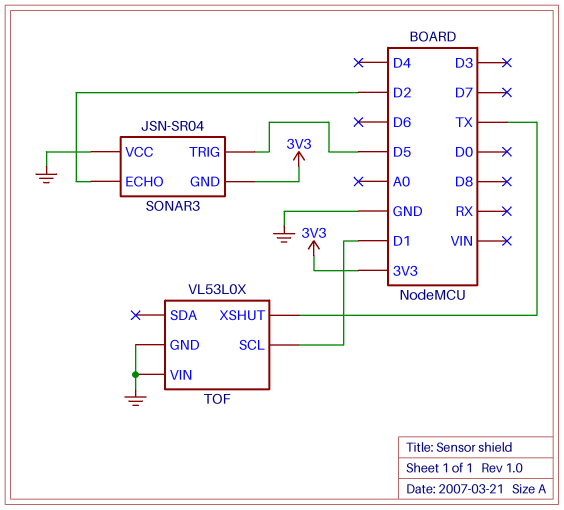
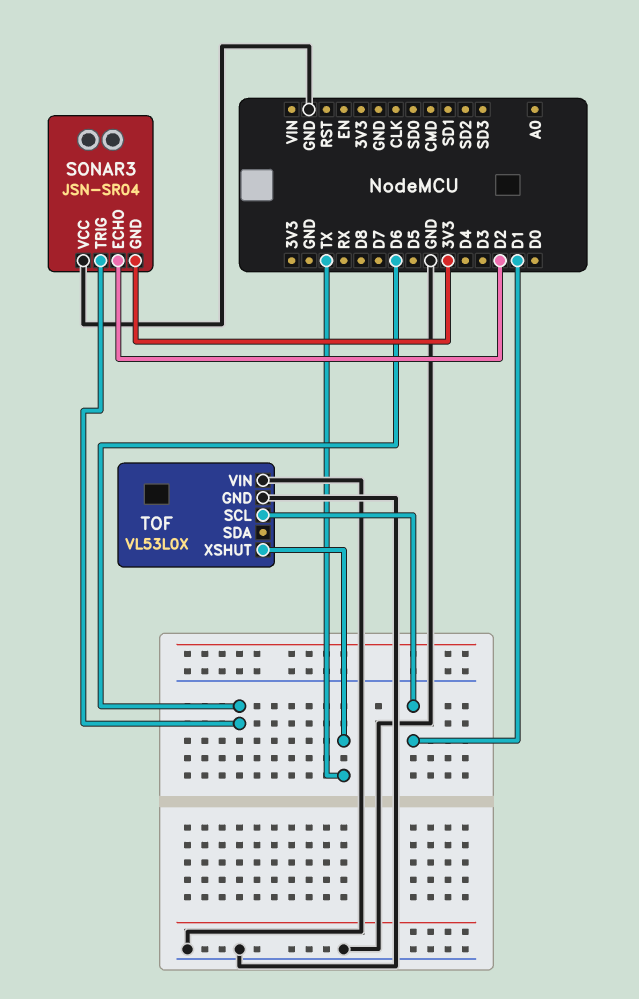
SONAR3 pin TRIG: D5 -> D6

